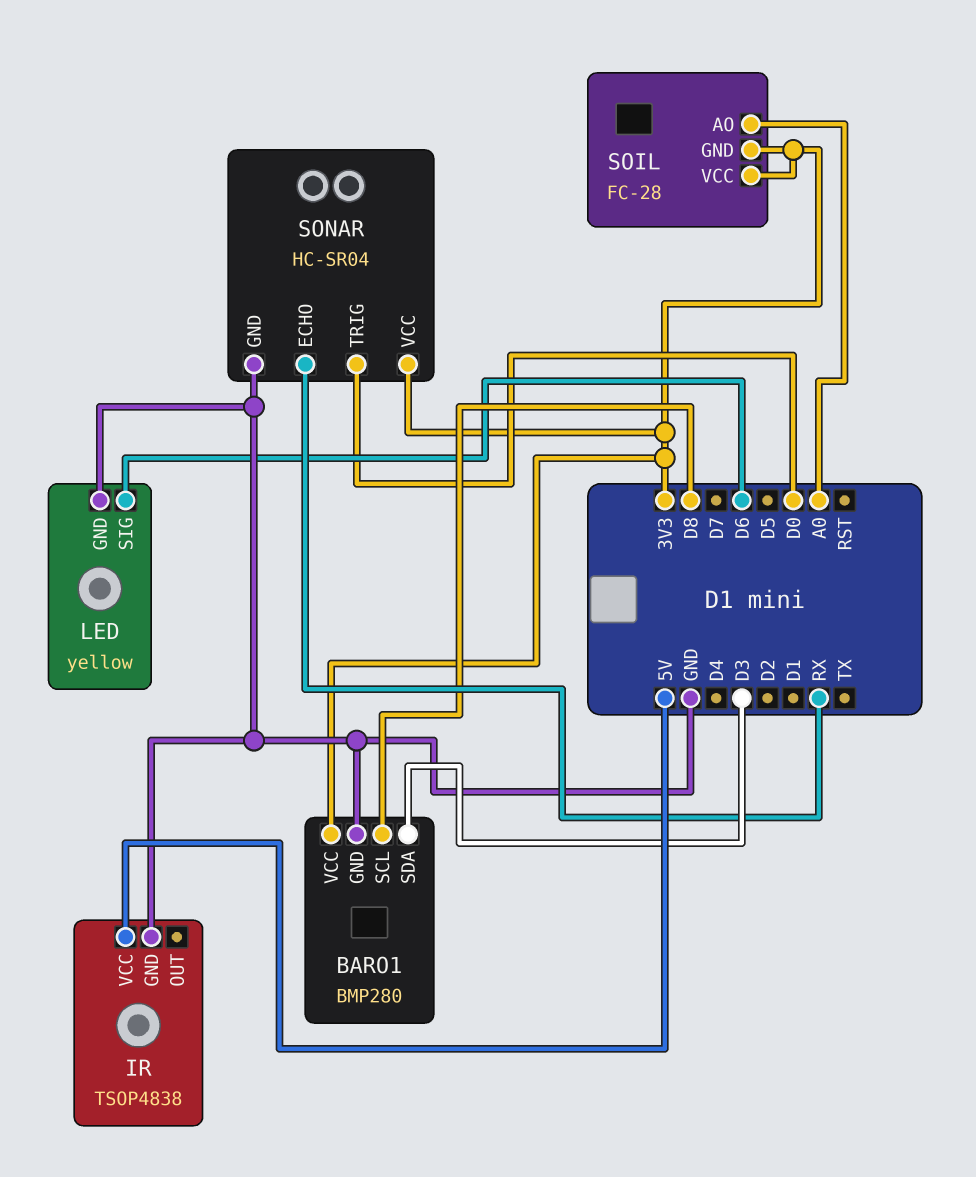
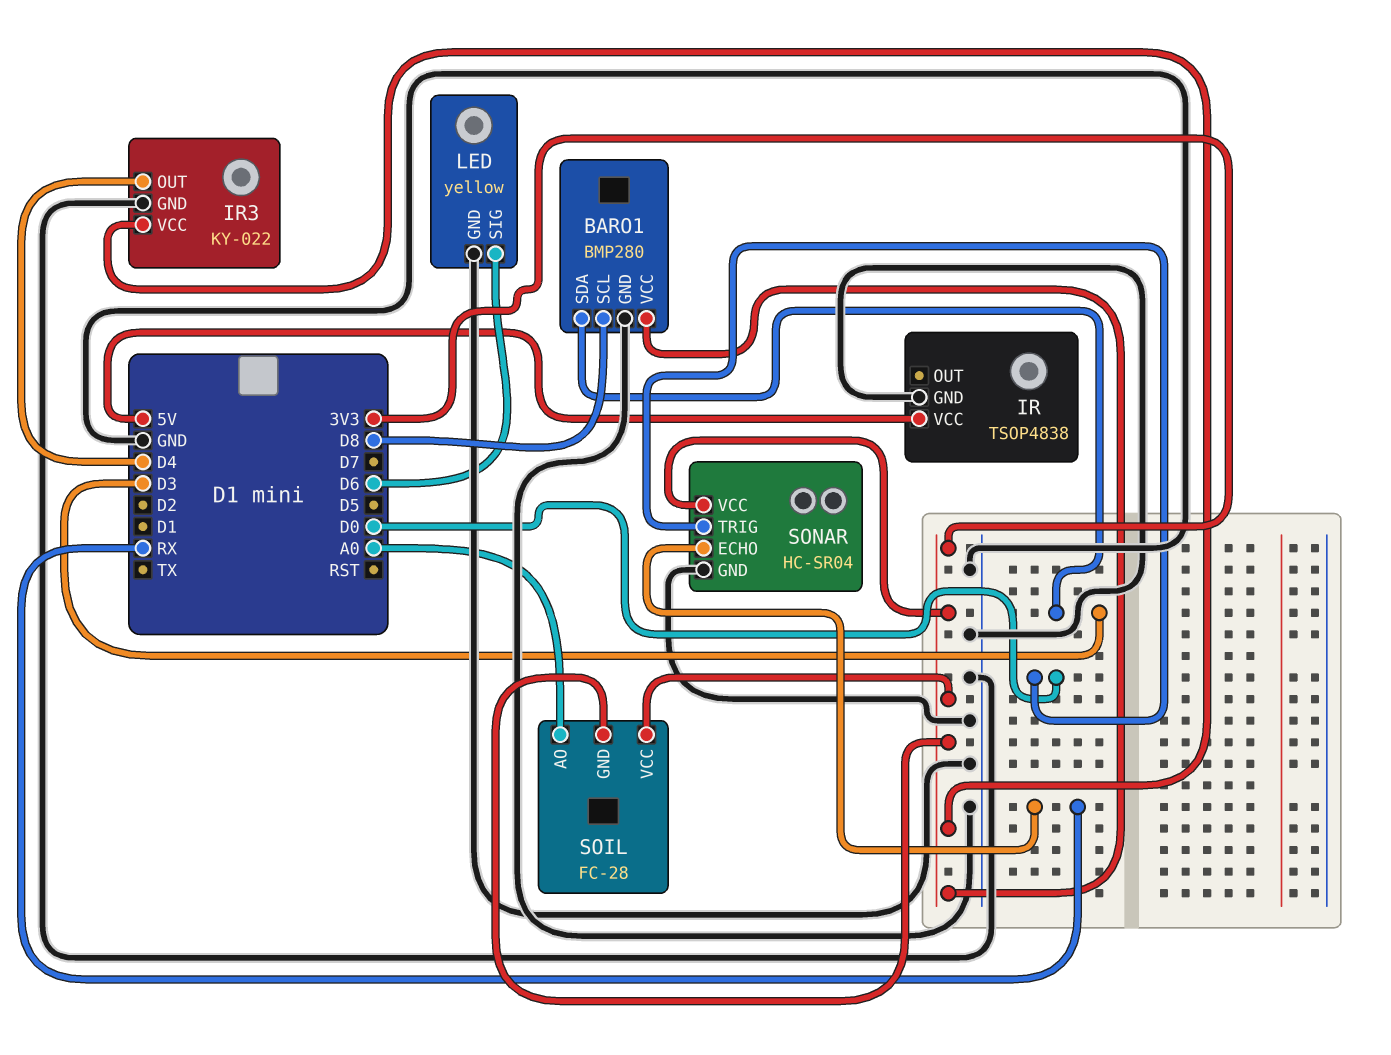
IR3: none -> KY-022
IR3 pin GND: none -> GND
IR3 pin OUT: none -> D4
IR3 pin VCC: none -> 3V3

